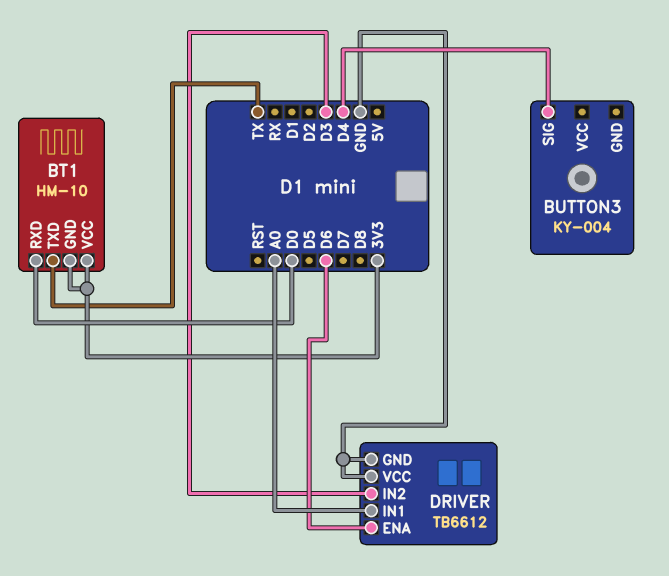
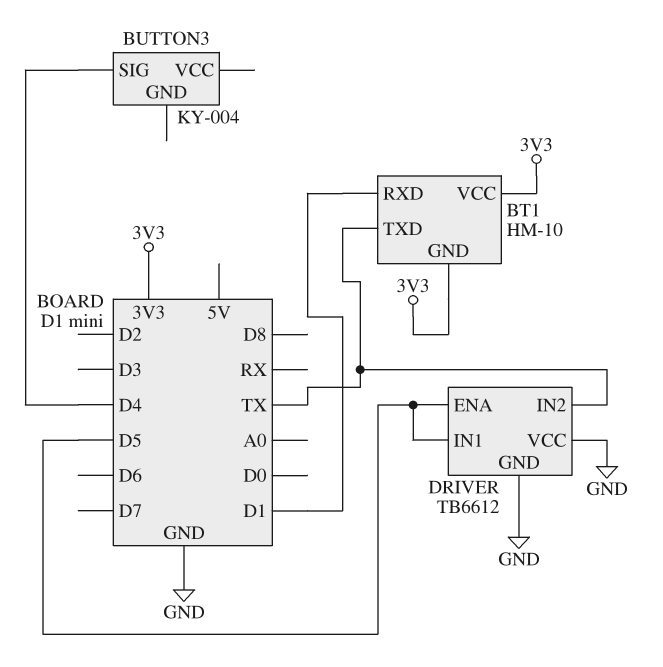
BT1 pin RXD: D0 -> D1
DRIVER pin ENA: D6 -> D5
DRIVER pin IN1: A0 -> D5
DRIVER pin IN2: D3 -> TX

